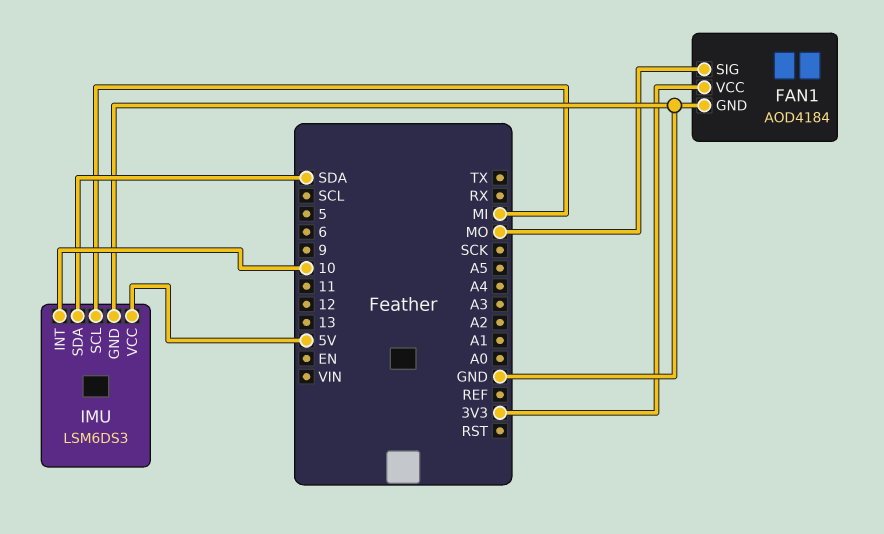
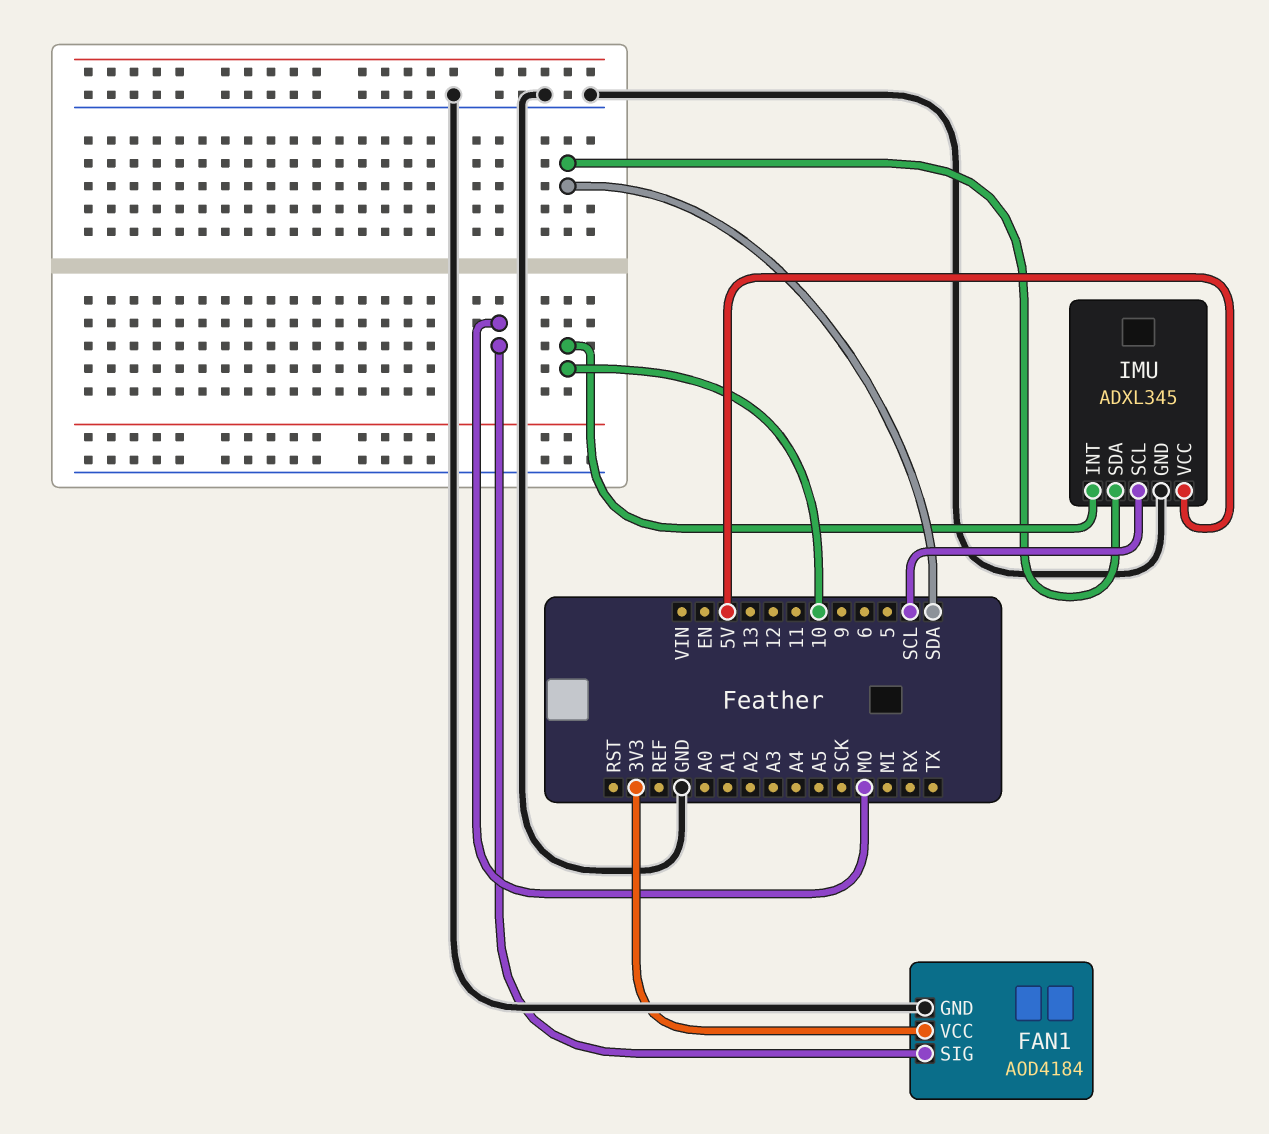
IMU: LSM6DS3 -> ADXL345
IMU pin SCL: MI -> SCL

